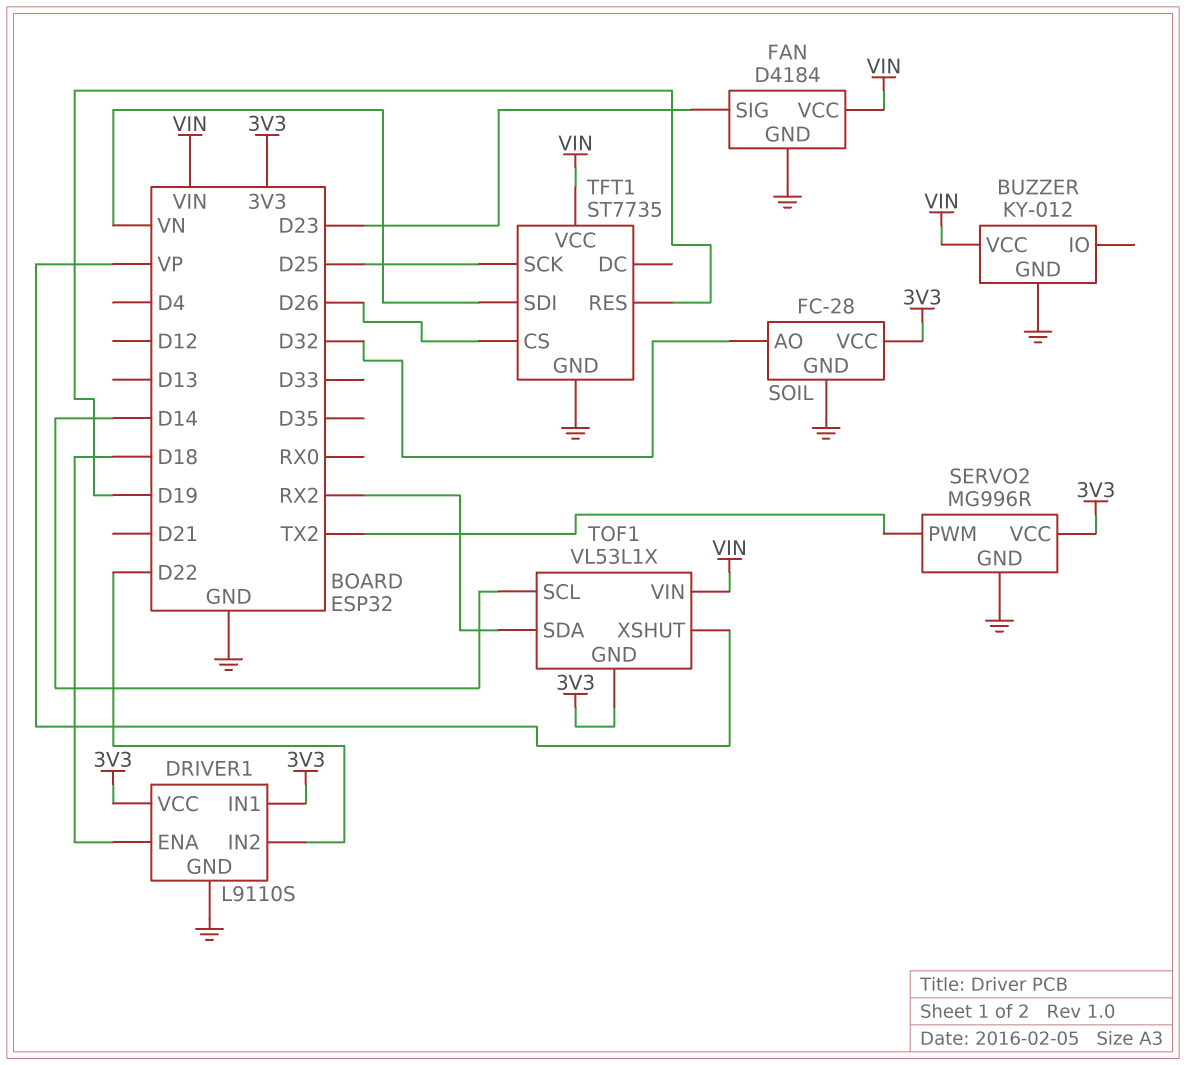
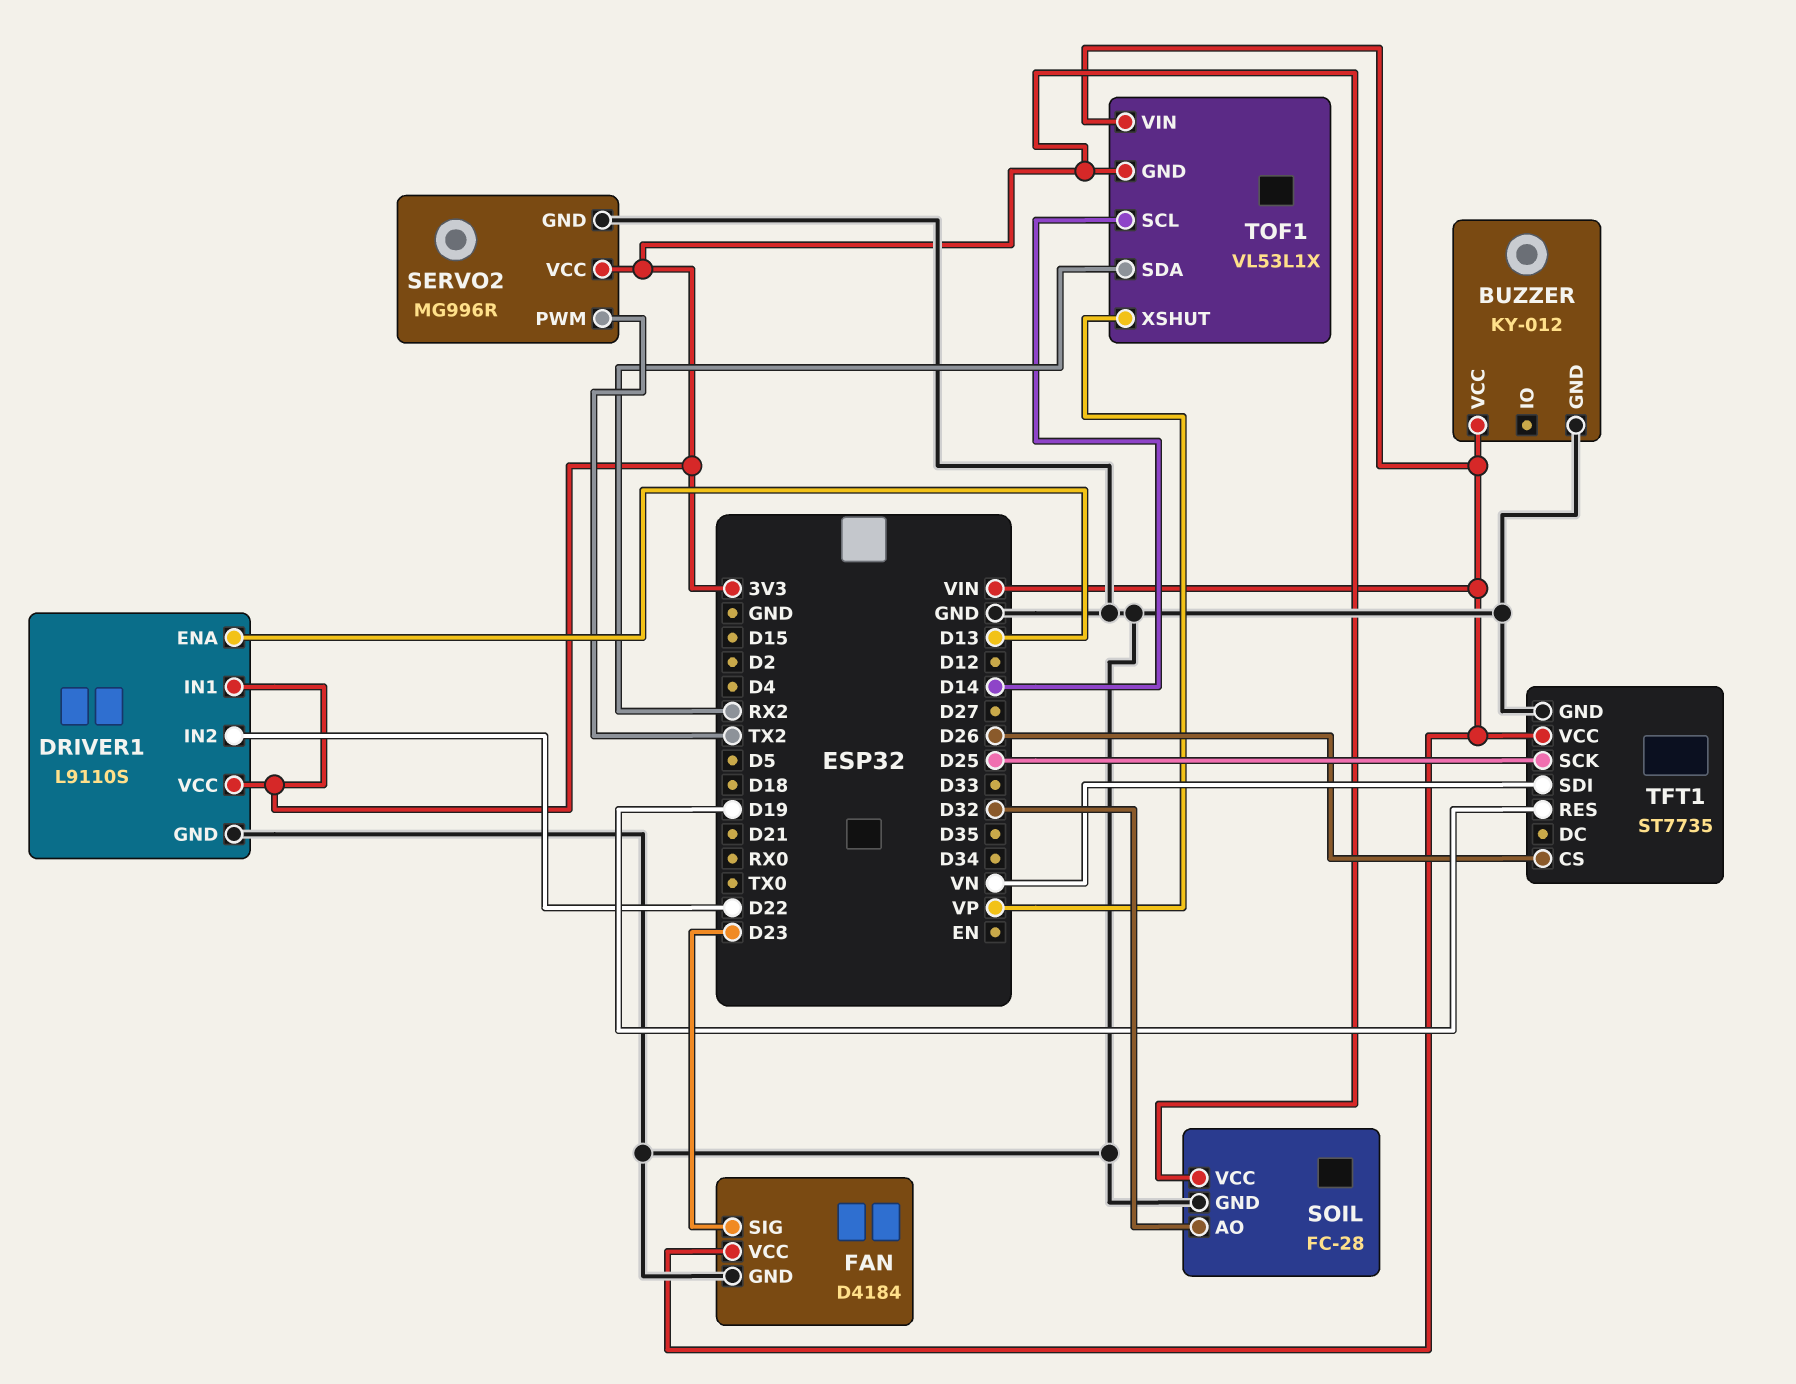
DRIVER1 pin ENA: D18 -> D13

